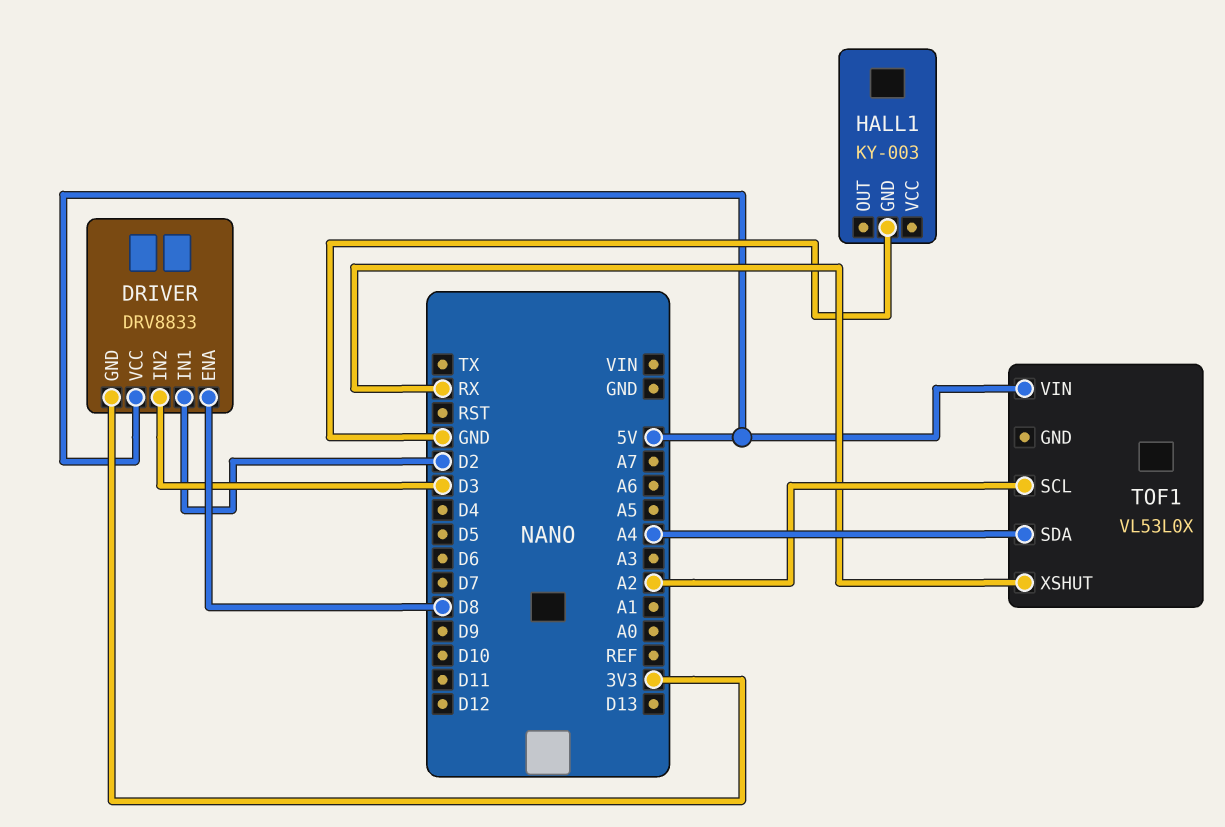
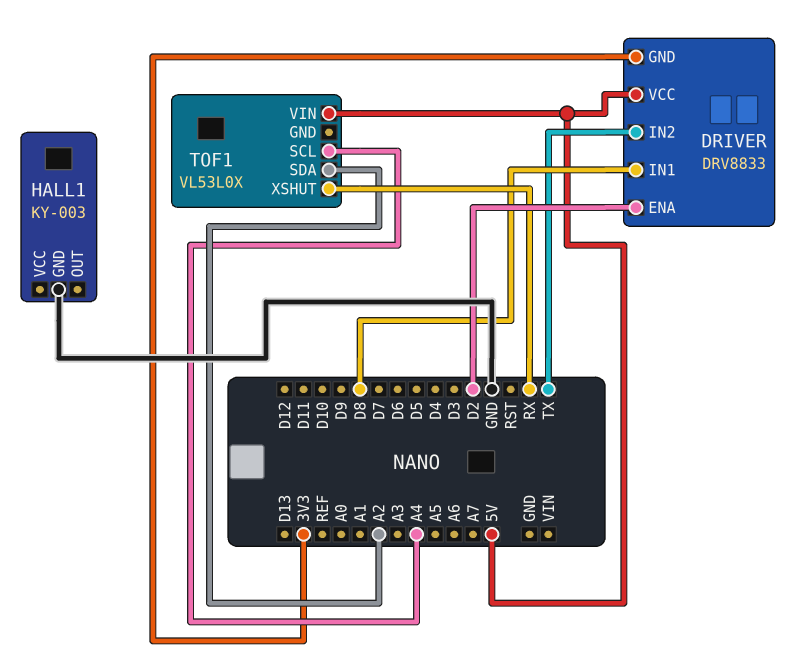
DRIVER pin ENA: D8 -> D2
DRIVER pin IN1: D2 -> D8
DRIVER pin IN2: D3 -> TX
TOF1 pin SCL: A2 -> A4
TOF1 pin SDA: A4 -> A2

